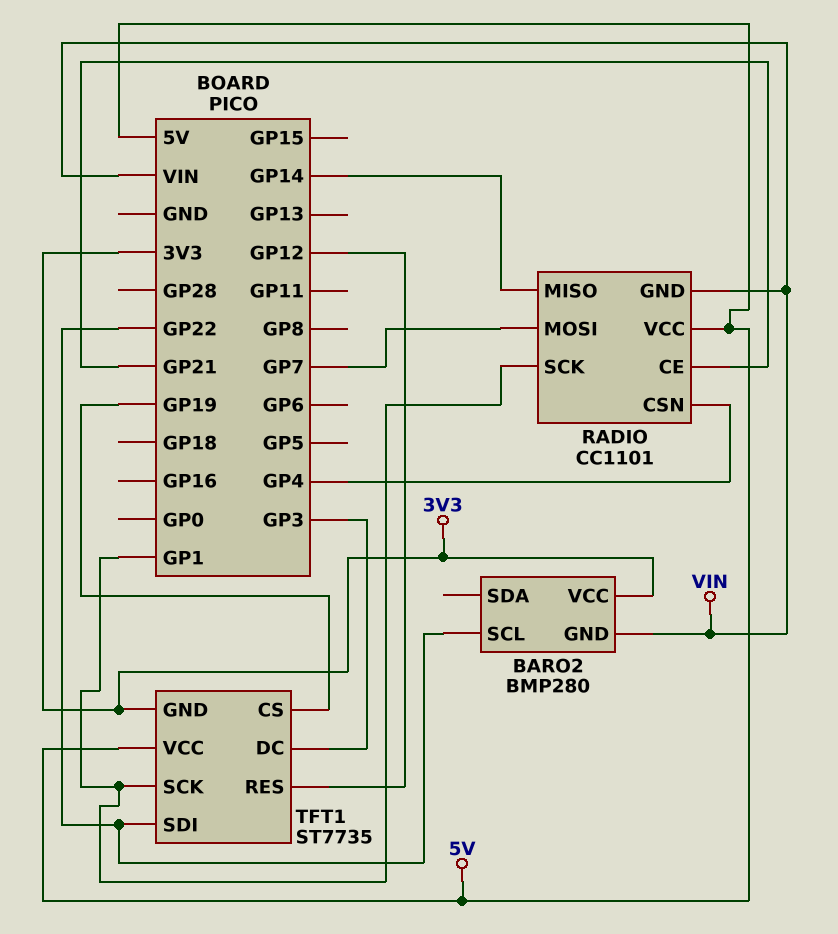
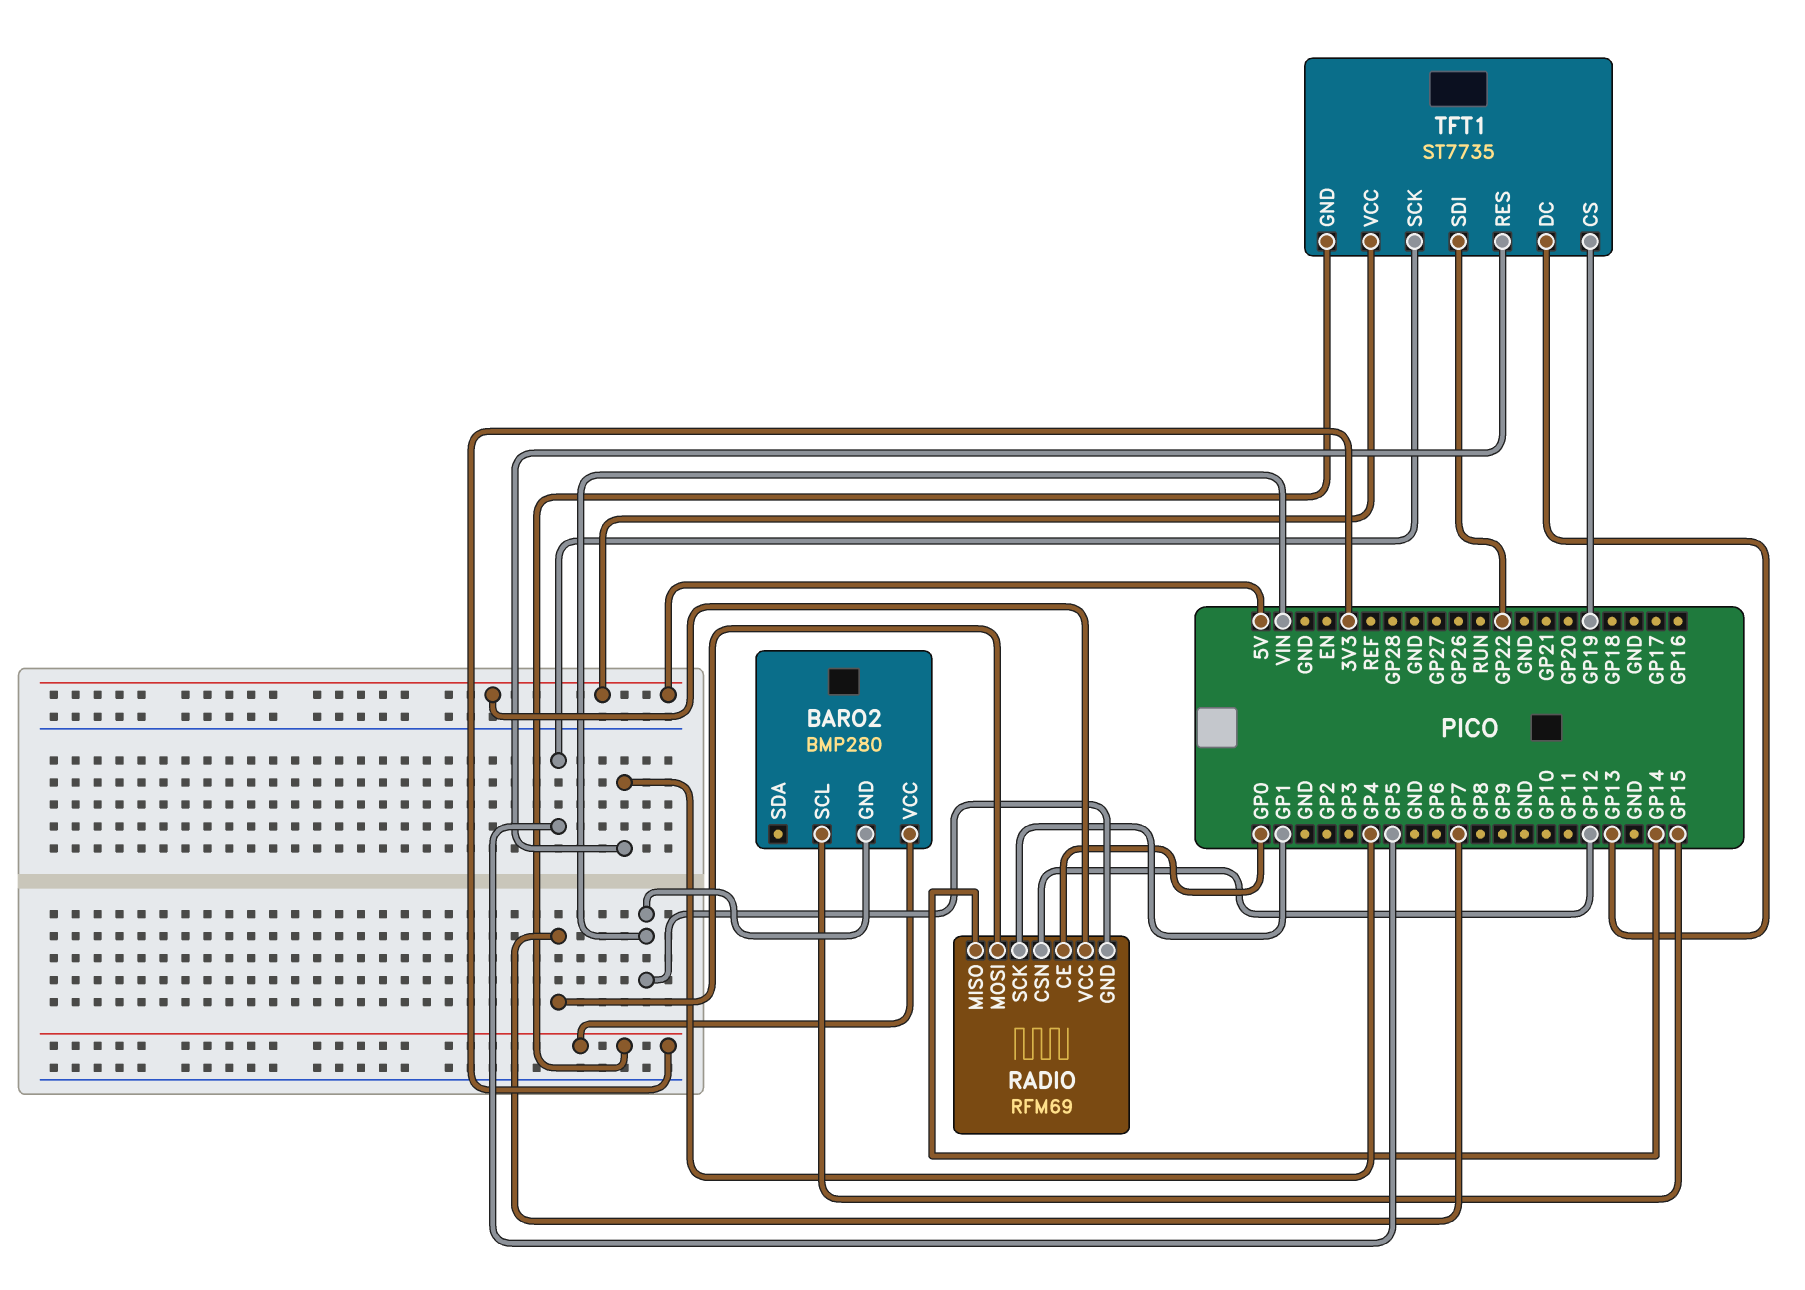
BARO2 pin SCL: GP22 -> GP15
RADIO: CC1101 -> RFM69
RADIO pin CE: GP21 -> GP0
RADIO pin CSN: GP4 -> GP12
TFT1 pin DC: GP3 -> GP13
TFT1 pin RES: GP12 -> GP4
TFT1 pin SCK: GP1 -> GP5

